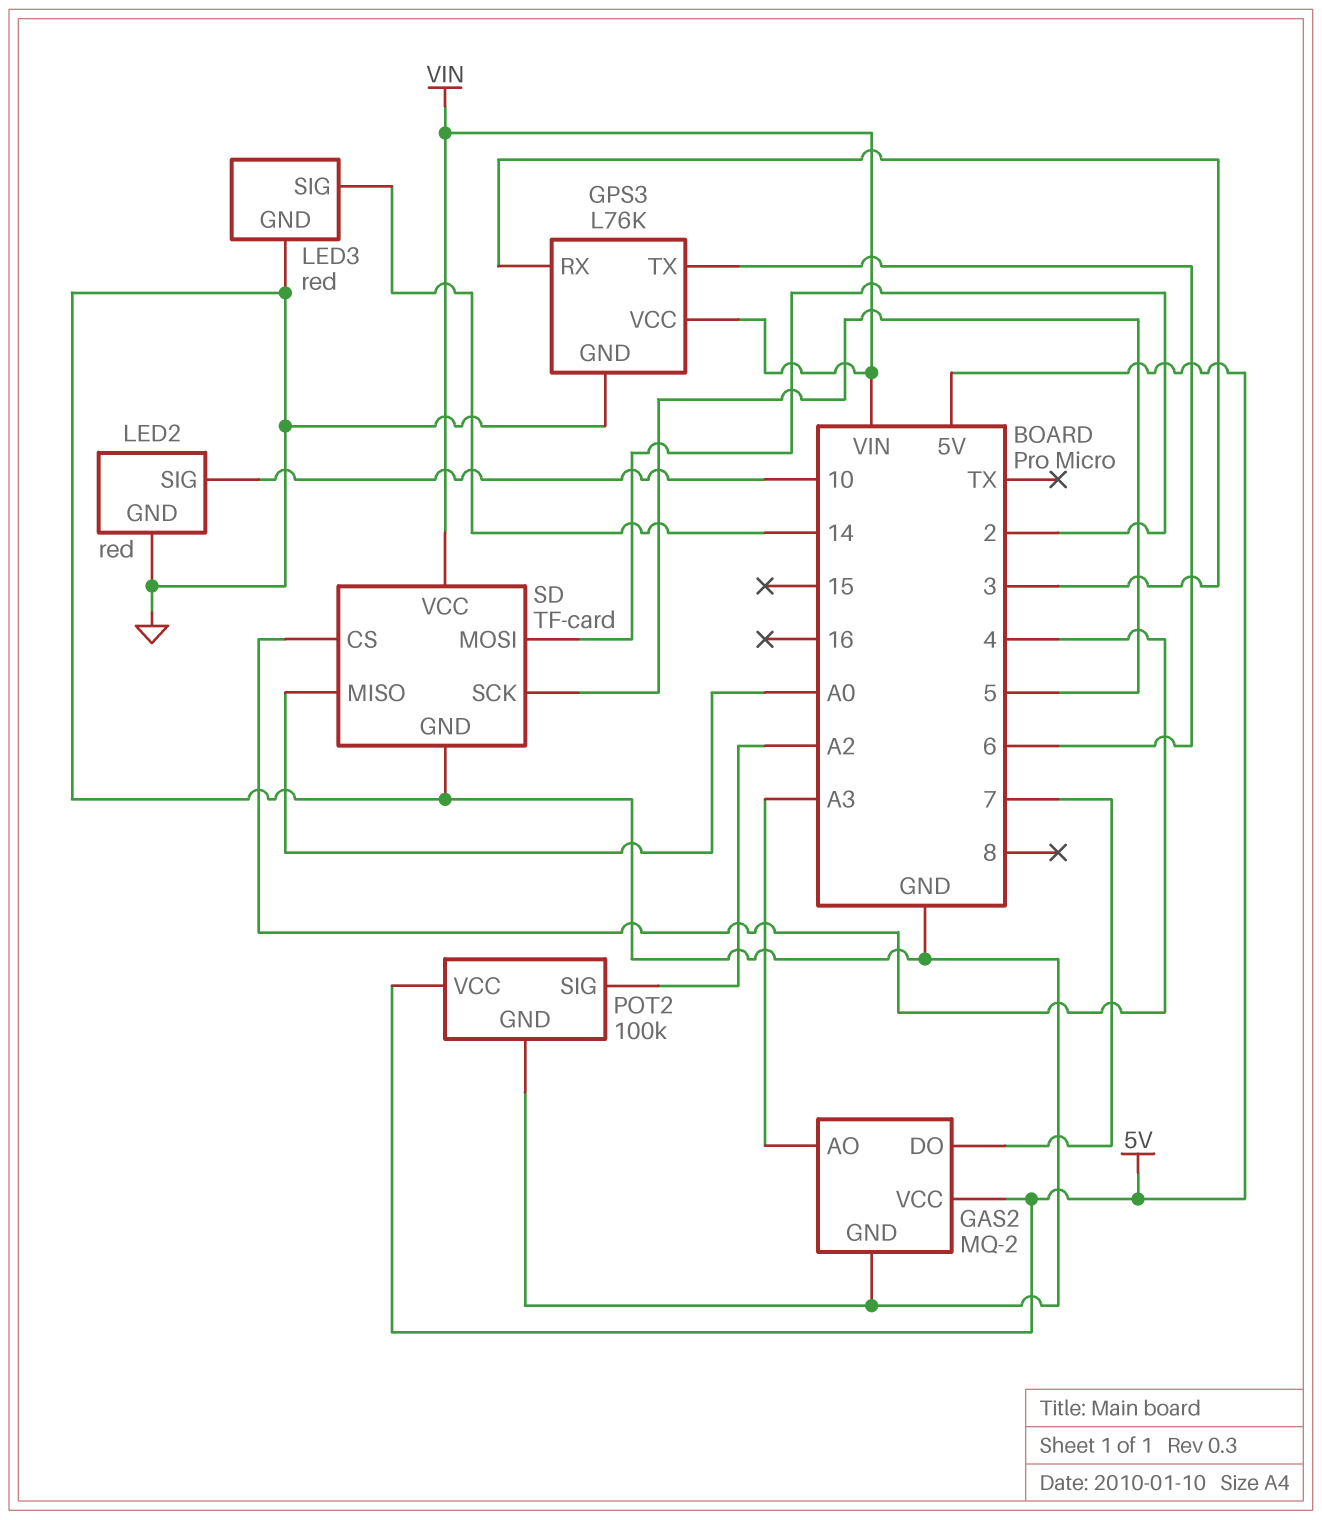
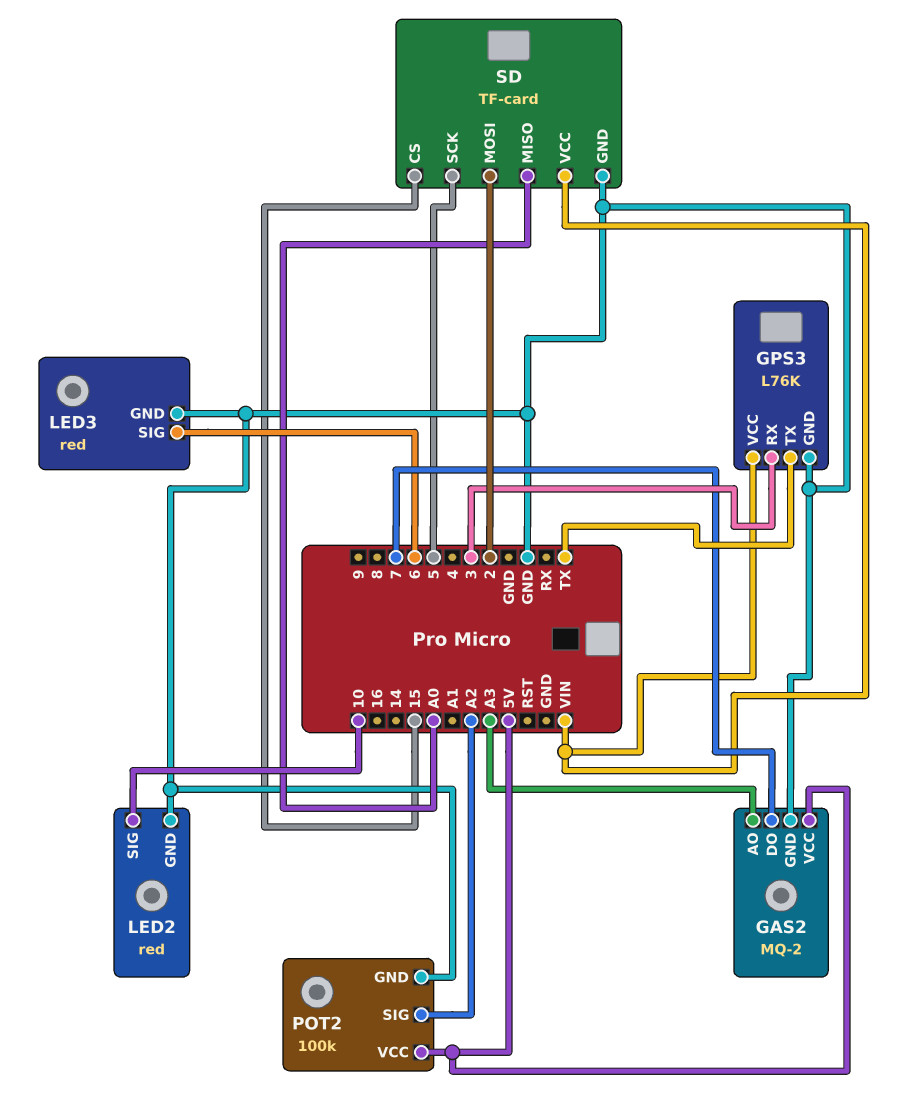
GPS3 pin TX: 6 -> TX
LED3 pin SIG: 14 -> 6
SD pin CS: 4 -> 15

